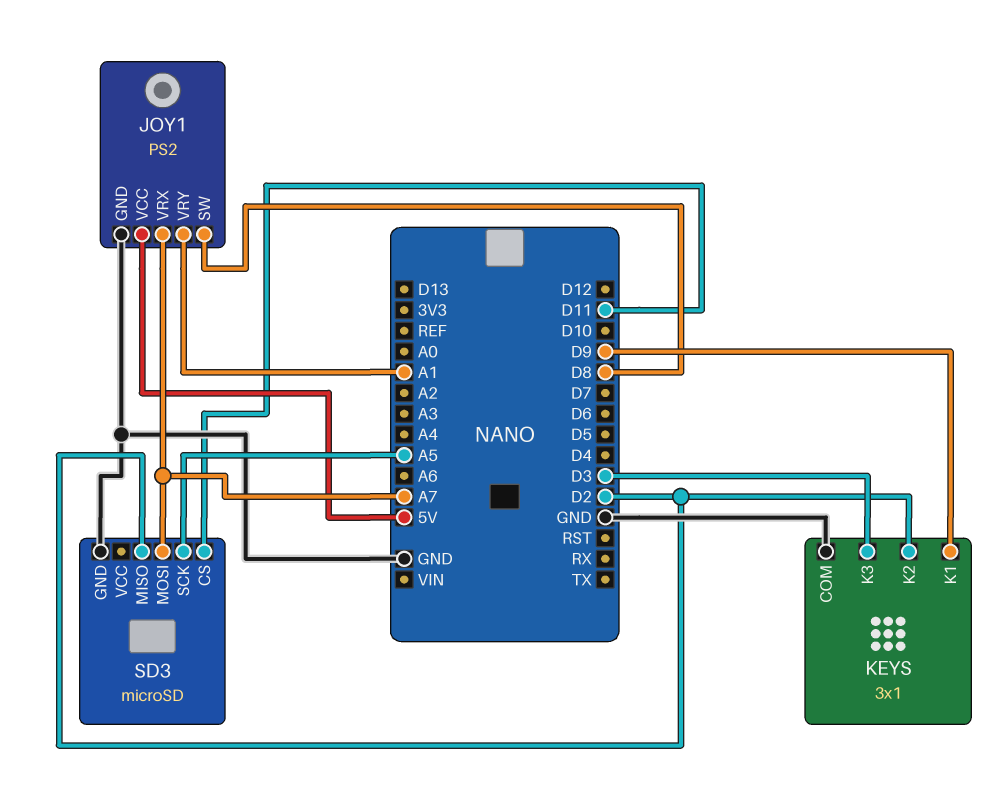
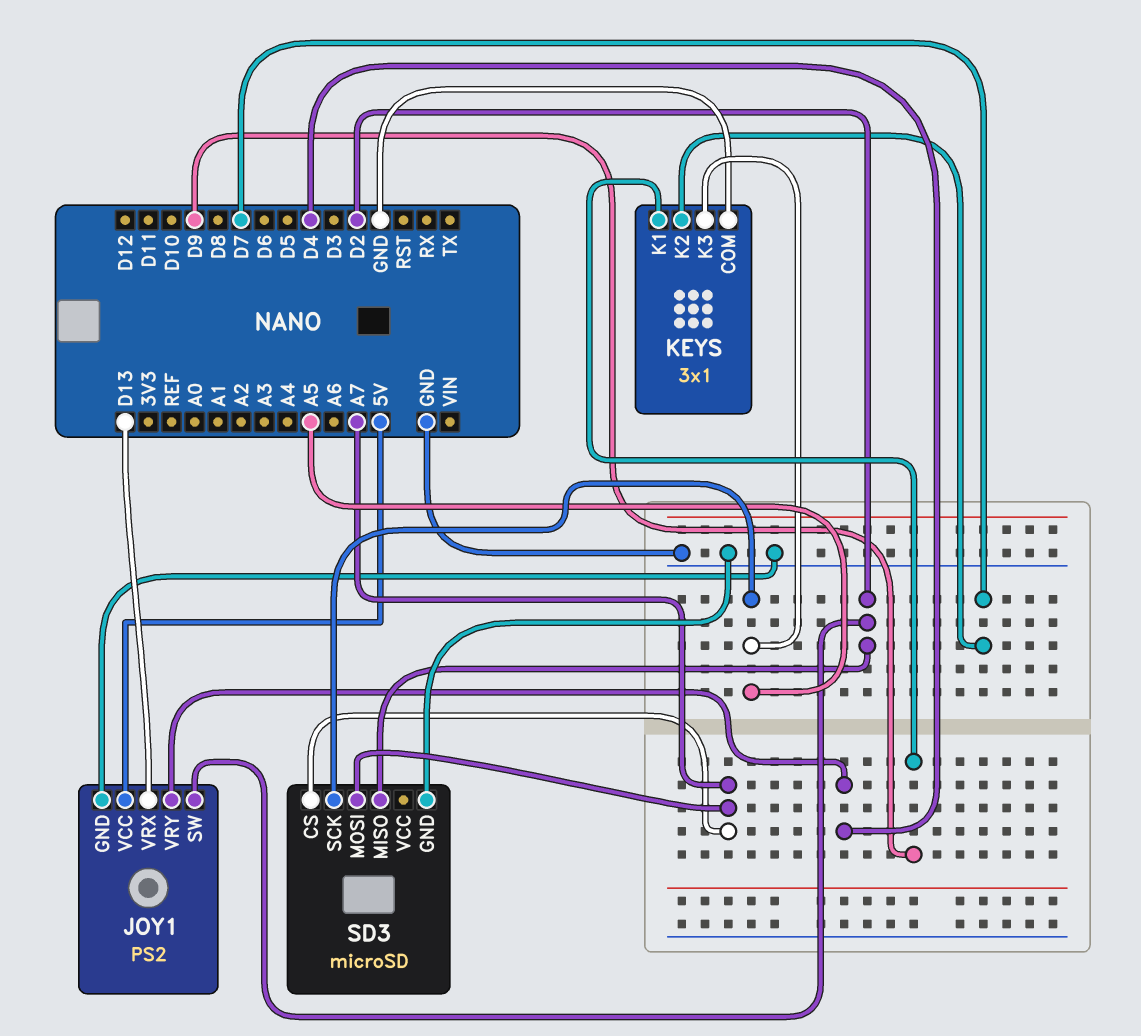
JOY1 pin SW: D8 -> D2
JOY1 pin VRX: A7 -> D13
JOY1 pin VRY: A1 -> D4
KEYS pin K2: D2 -> D7
KEYS pin K3: D3 -> A5
SD3 pin CS: D11 -> A7

